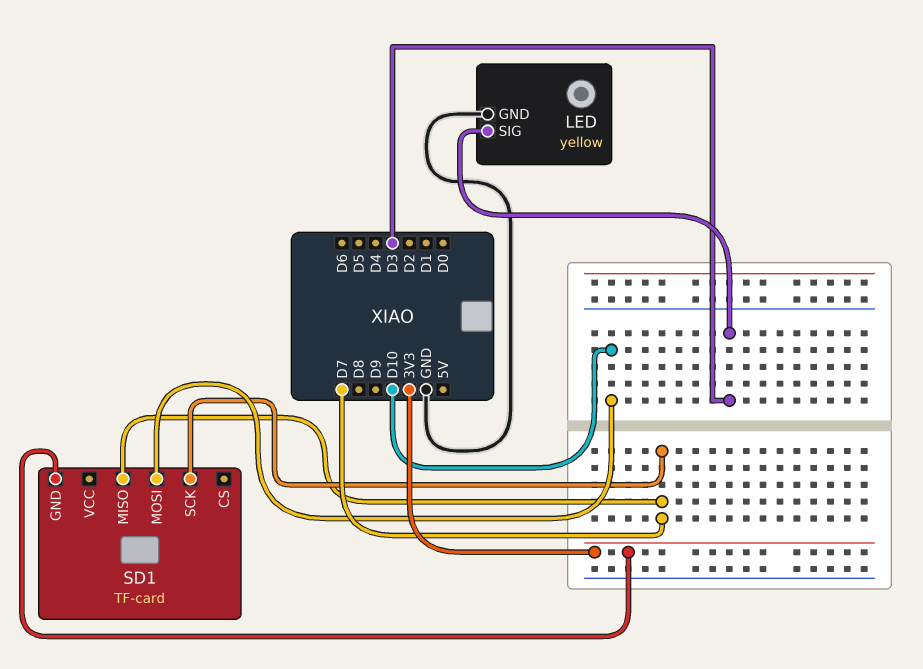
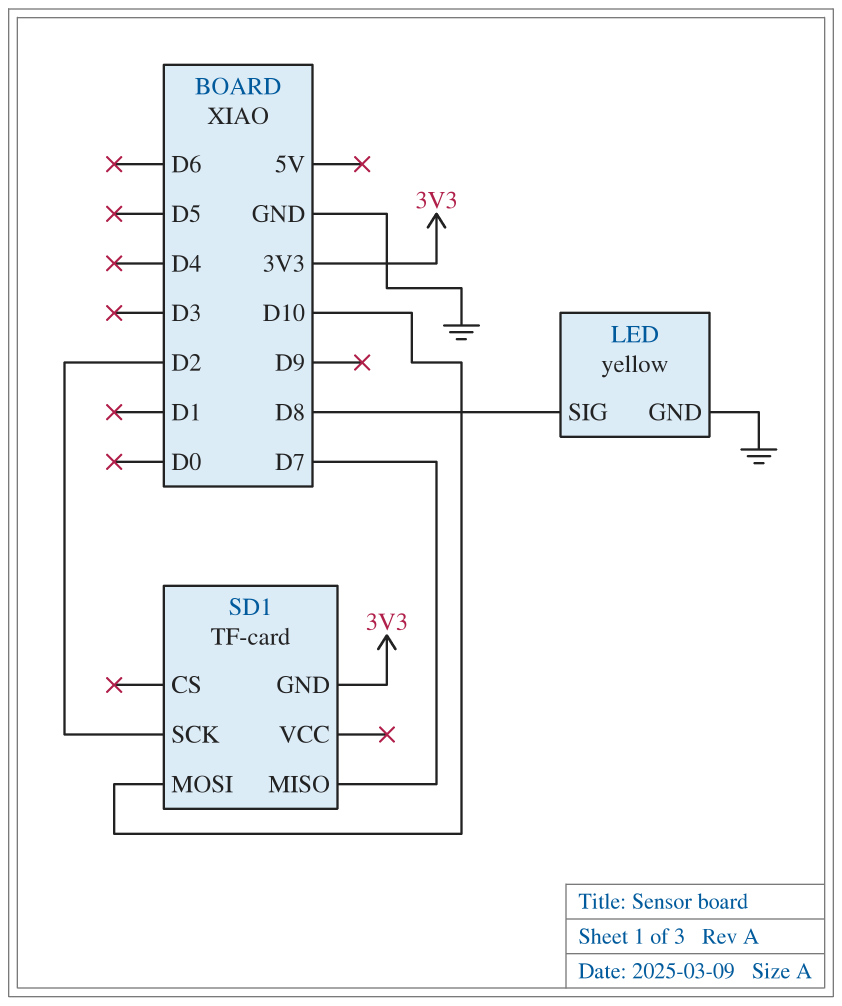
LED pin SIG: D3 -> D8
SD1 pin SCK: D7 -> D2

